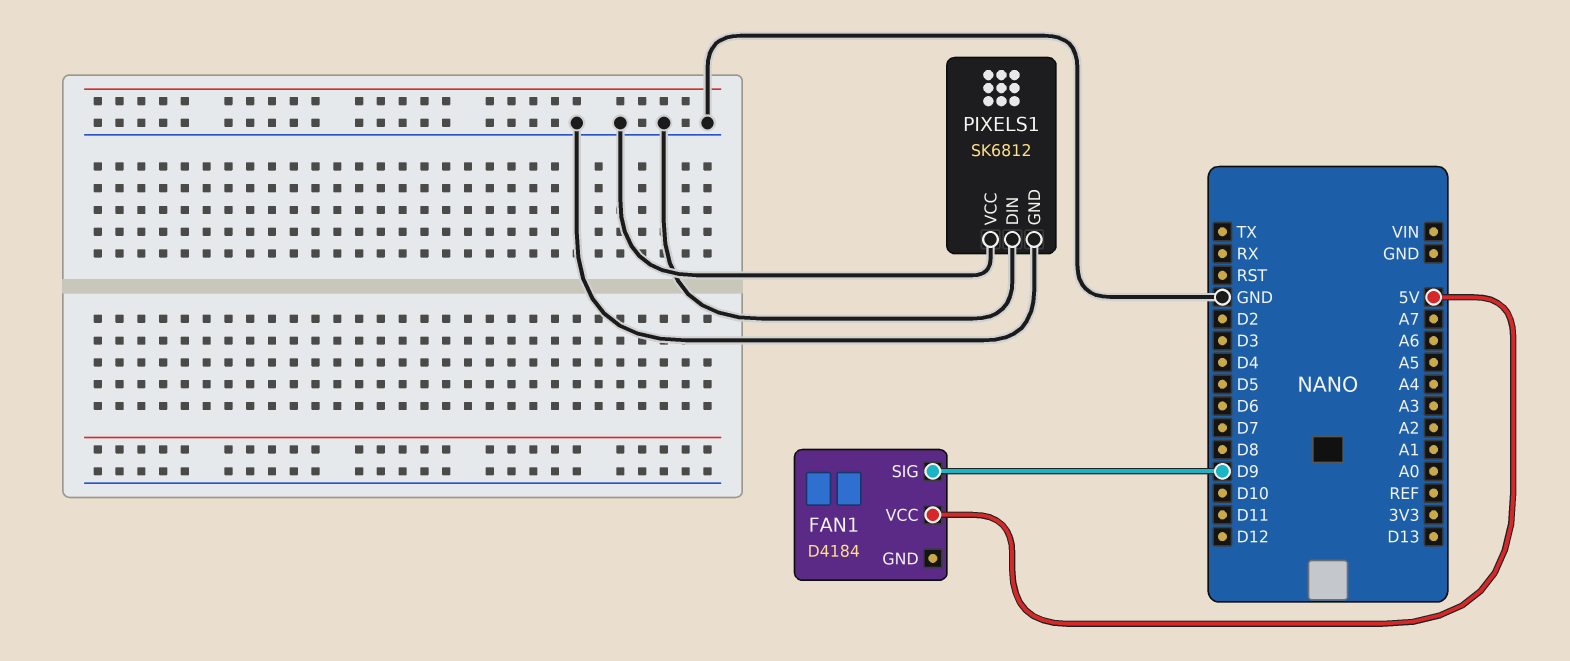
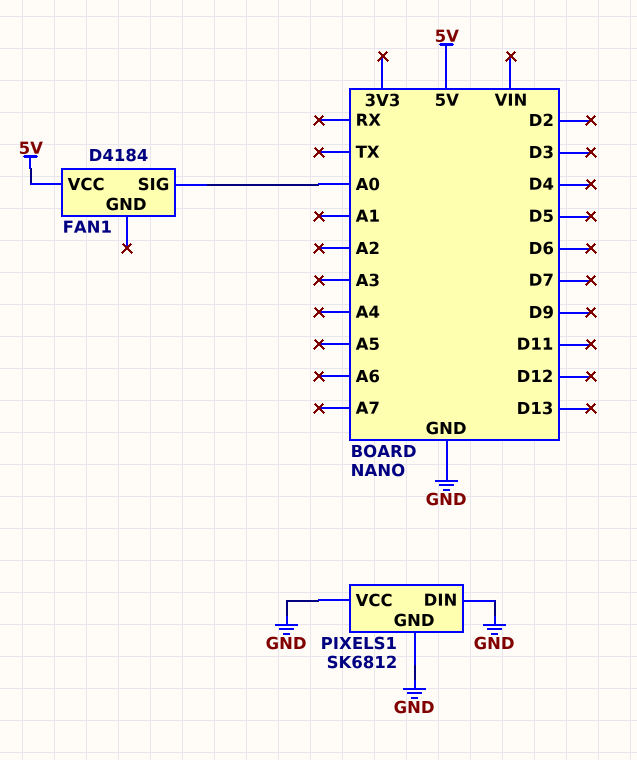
FAN1 pin SIG: D9 -> A0

